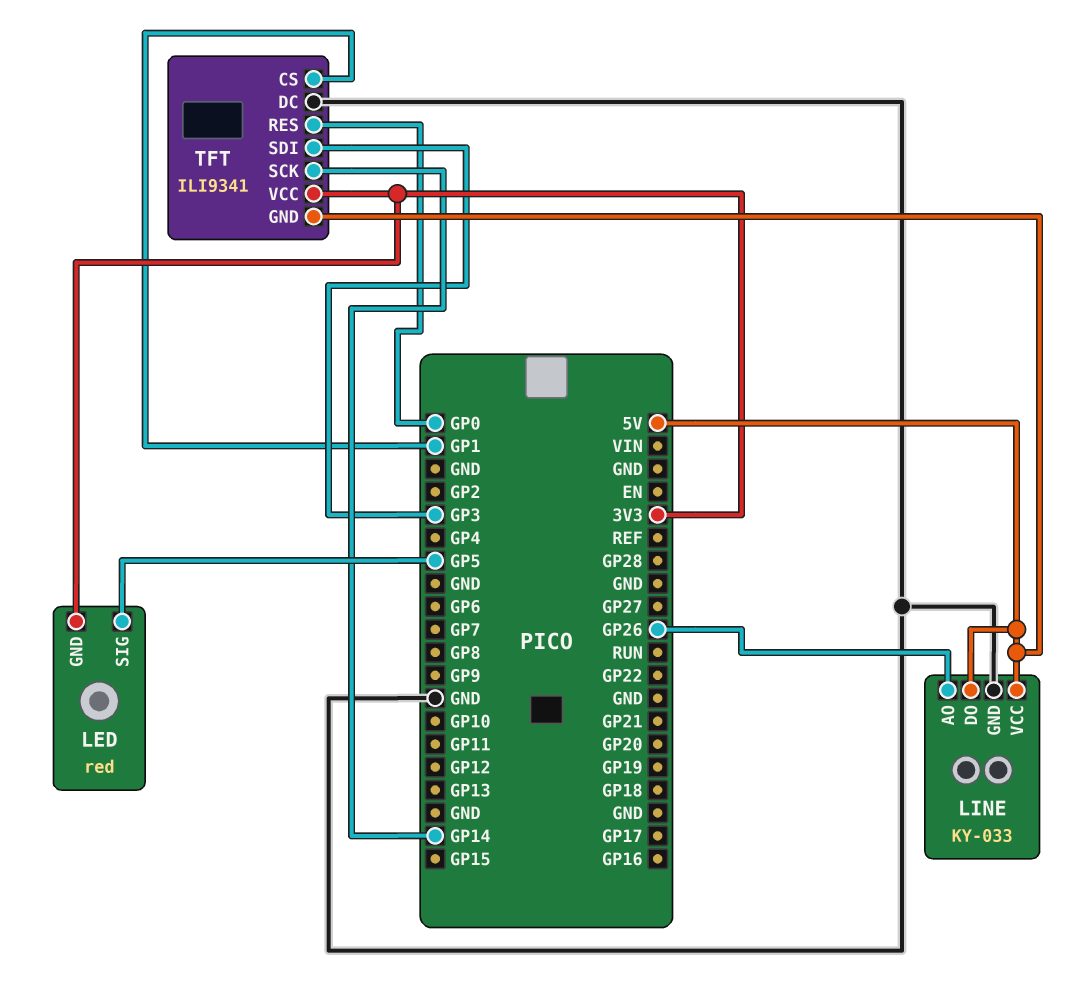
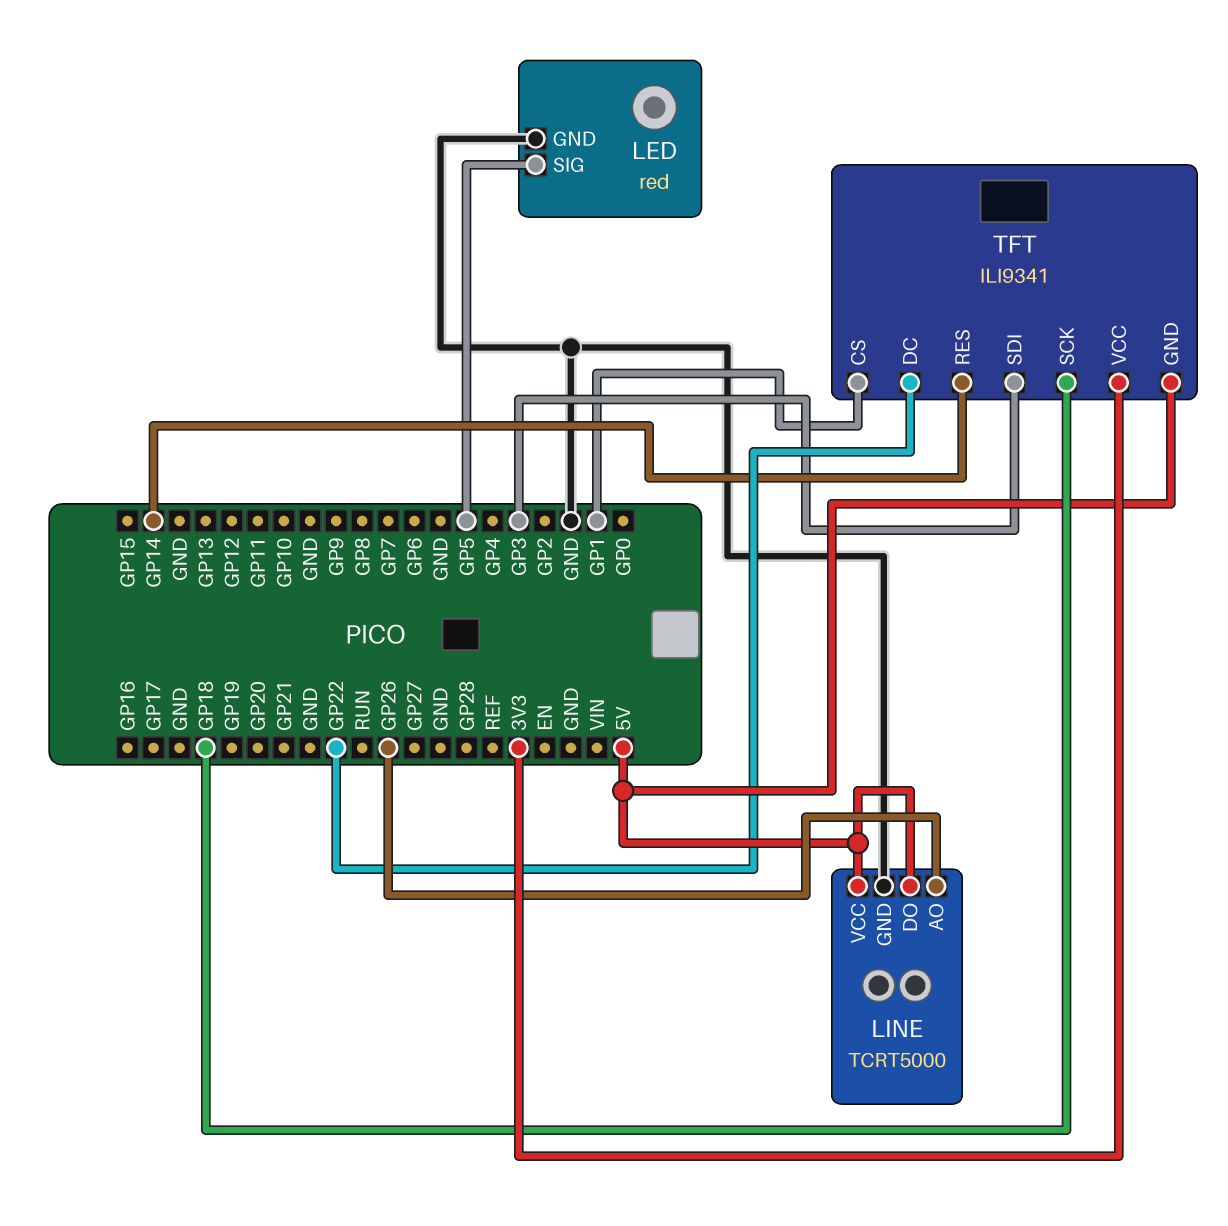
LED pin GND: 3V3 -> GND
LINE: KY-033 -> TCRT5000
TFT pin DC: GND -> GP22
TFT pin RES: GP0 -> GP14
TFT pin SCK: GP14 -> GP18

